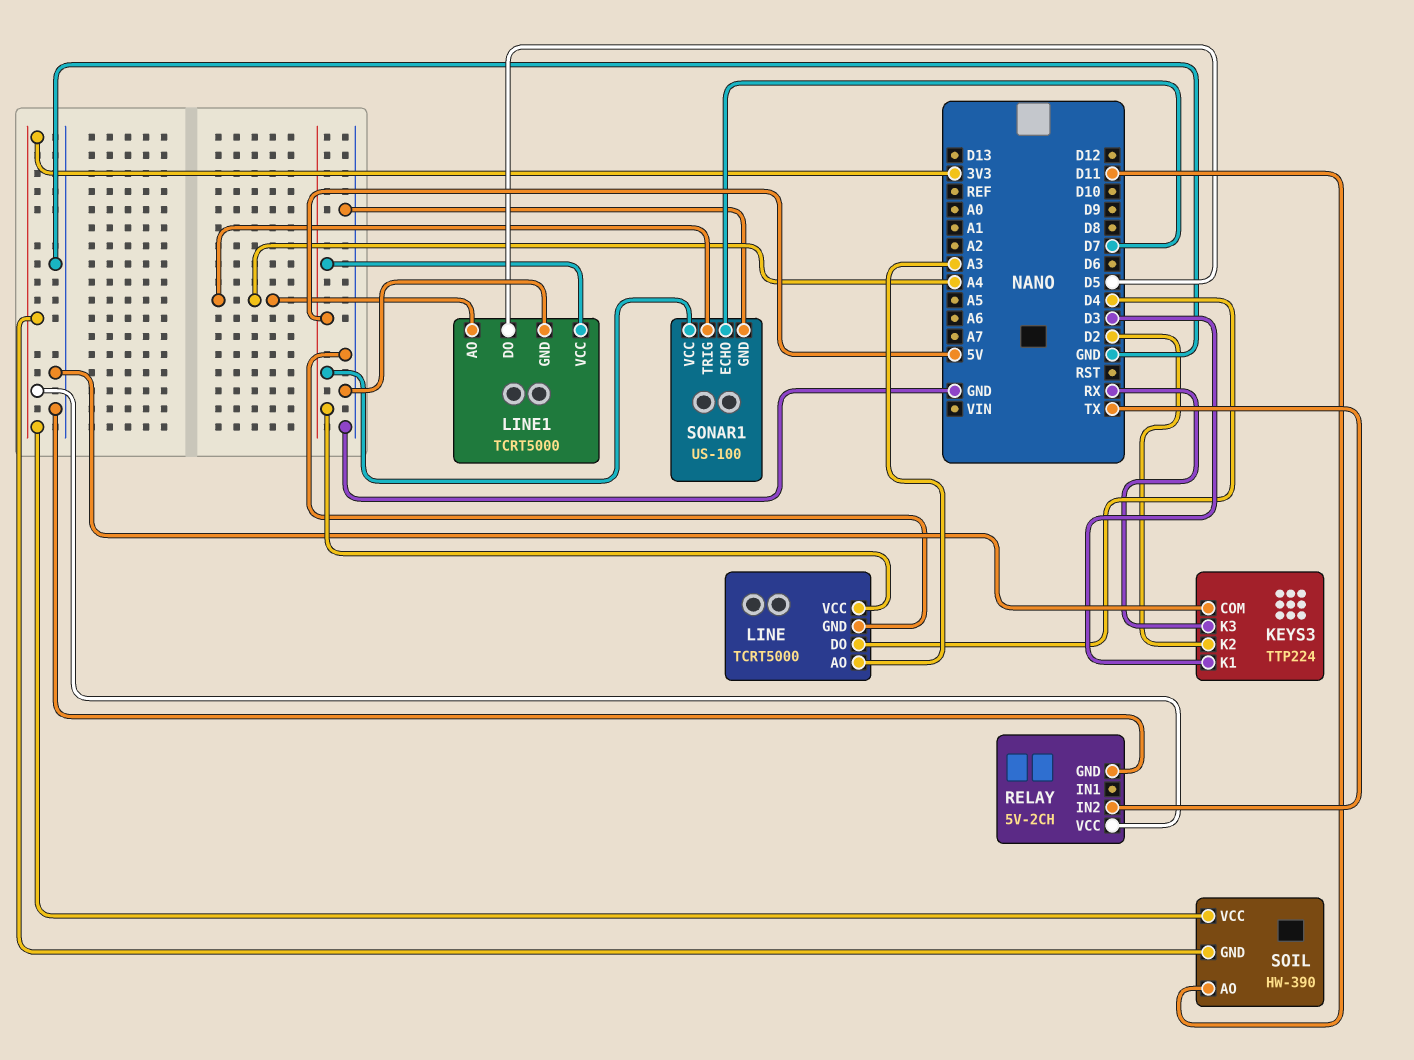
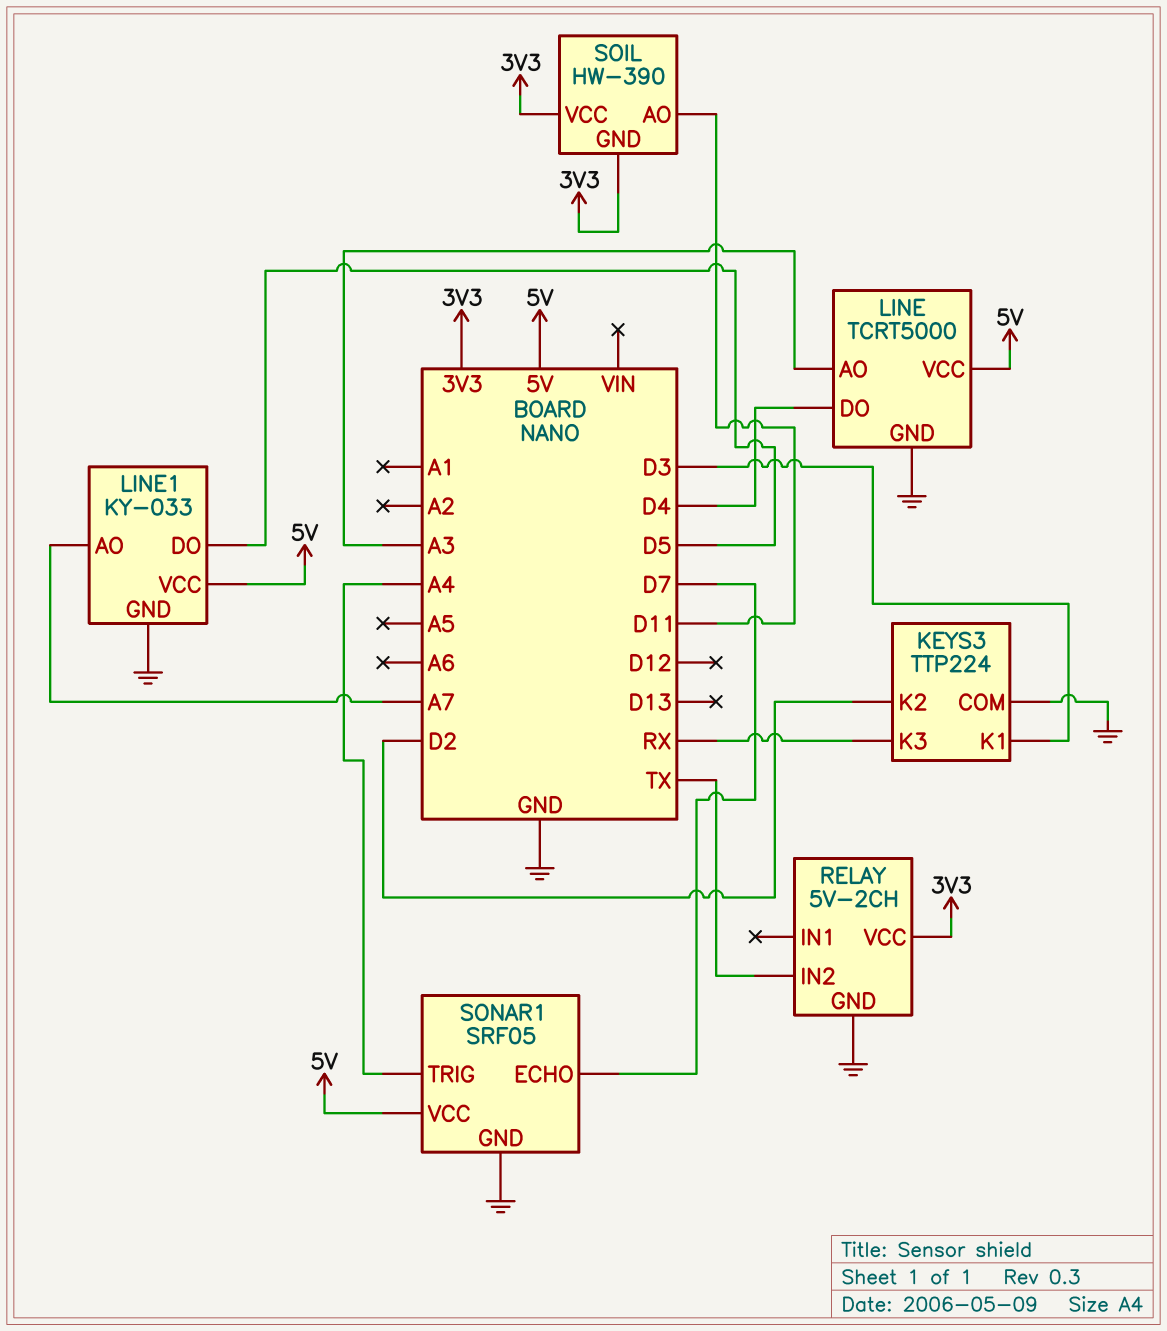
LINE1: TCRT5000 -> KY-033
LINE1 pin AO: A4 -> A7
SONAR1: US-100 -> SRF05

